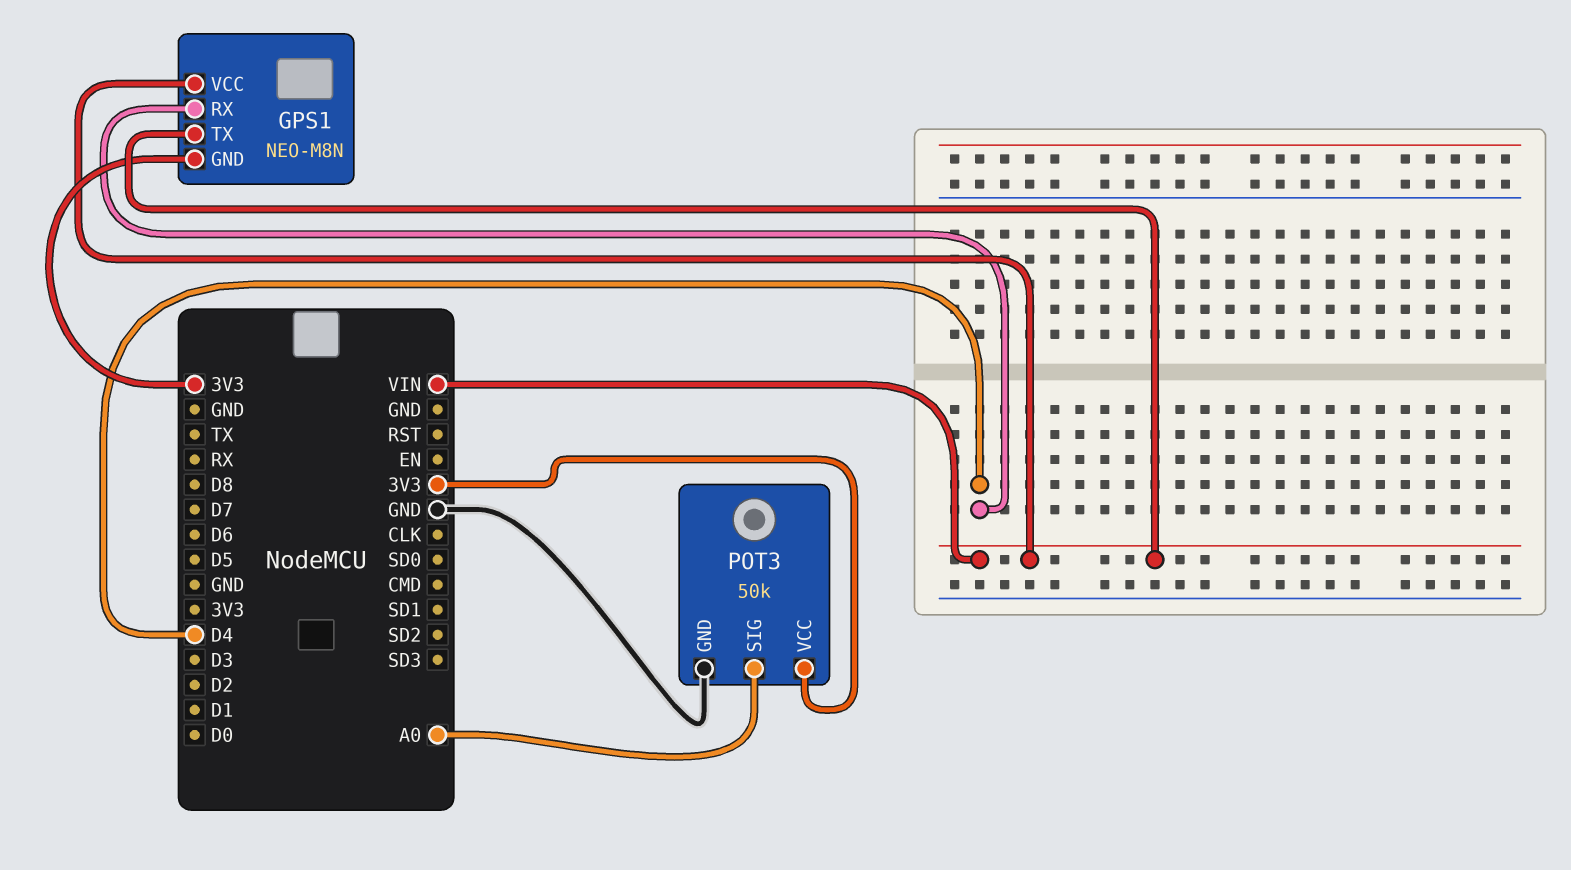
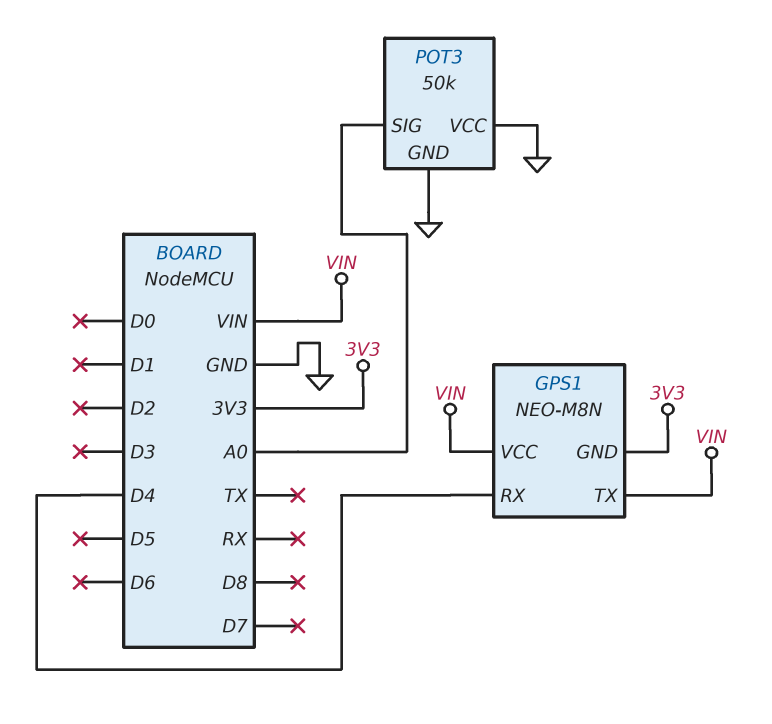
POT3 pin VCC: 3V3 -> GND

